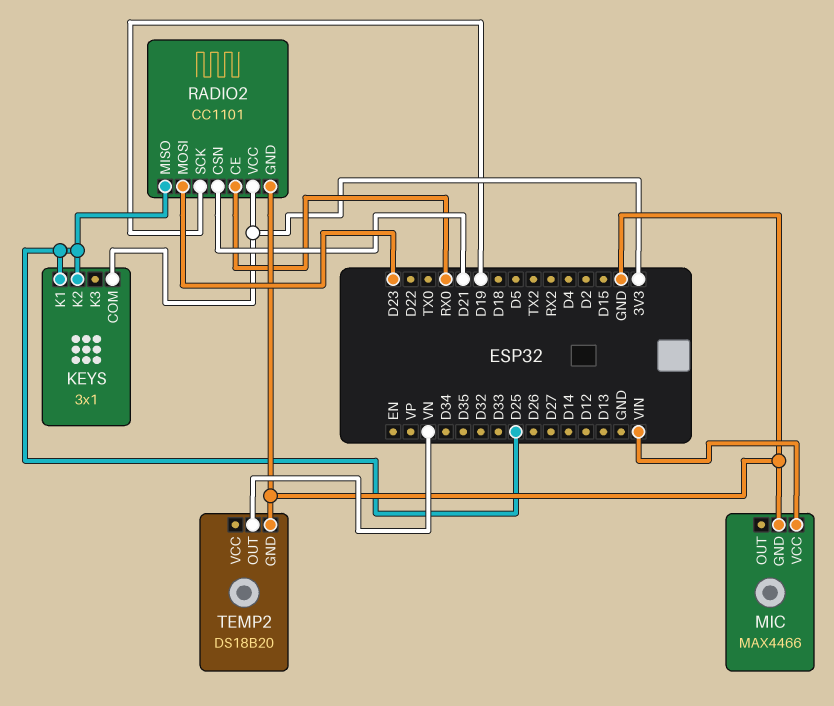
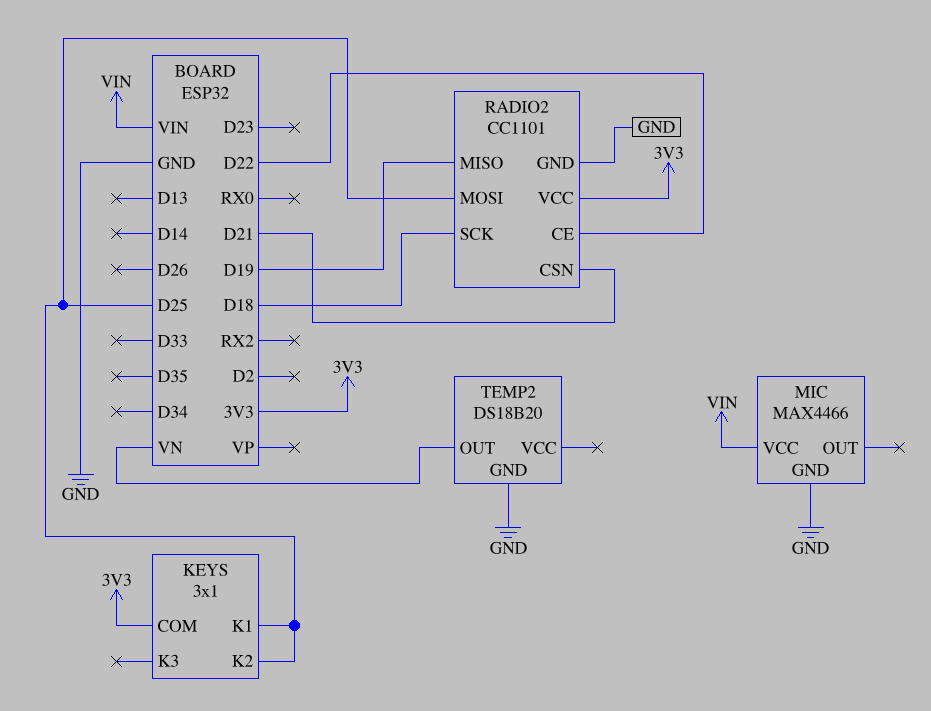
RADIO2 pin CE: RX0 -> D22
RADIO2 pin MISO: D25 -> D19
RADIO2 pin MOSI: D23 -> D25
RADIO2 pin SCK: D19 -> D18

